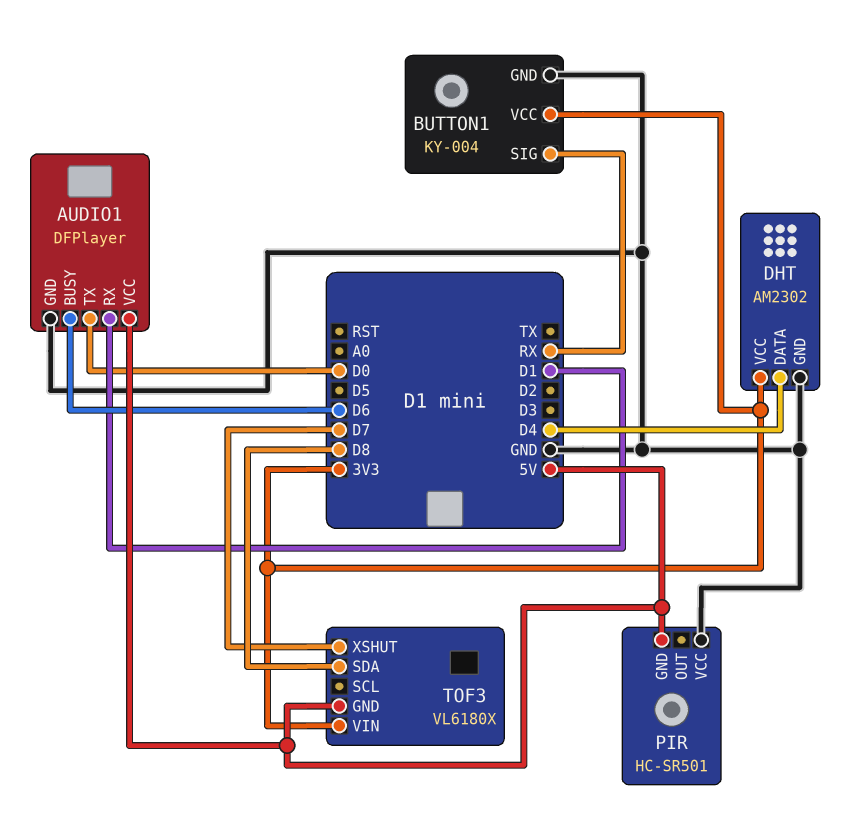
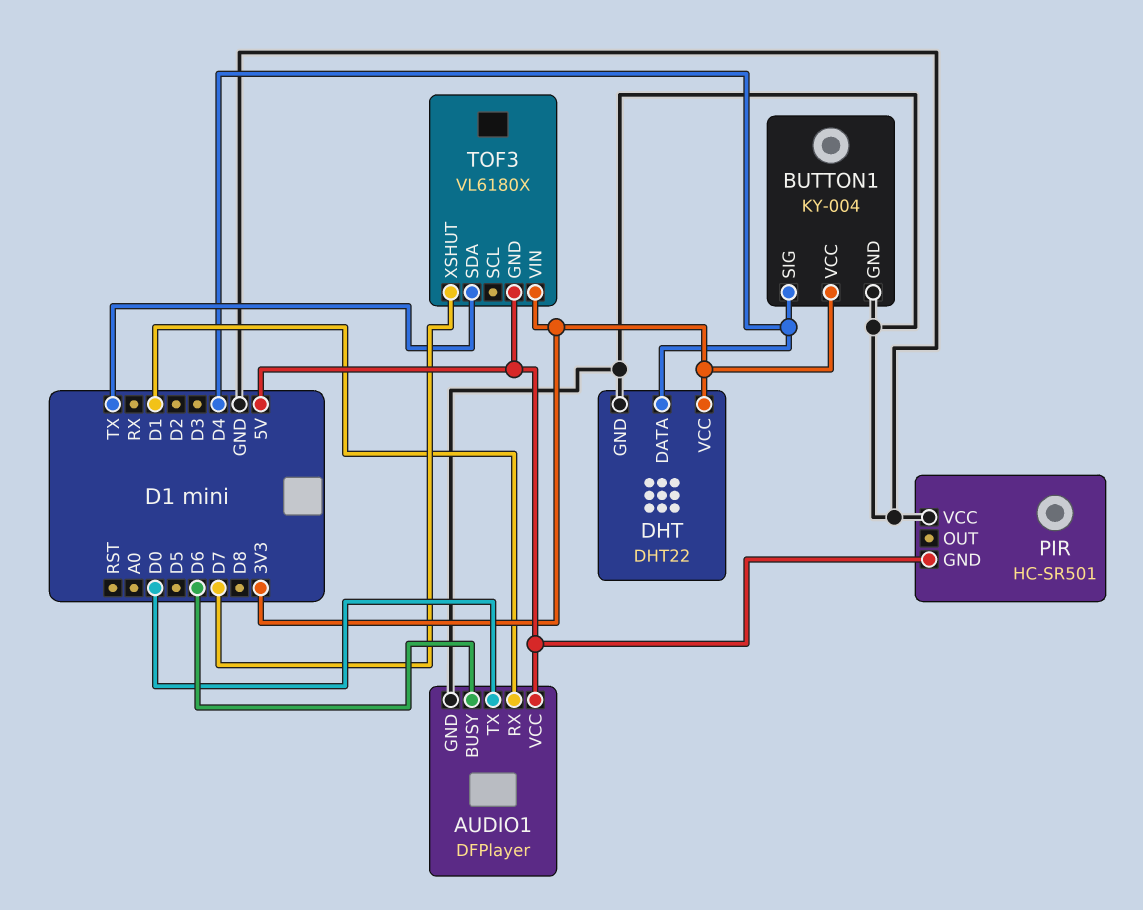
BUTTON1 pin SIG: RX -> D4
DHT: AM2302 -> DHT22
TOF3 pin SDA: D8 -> TX

